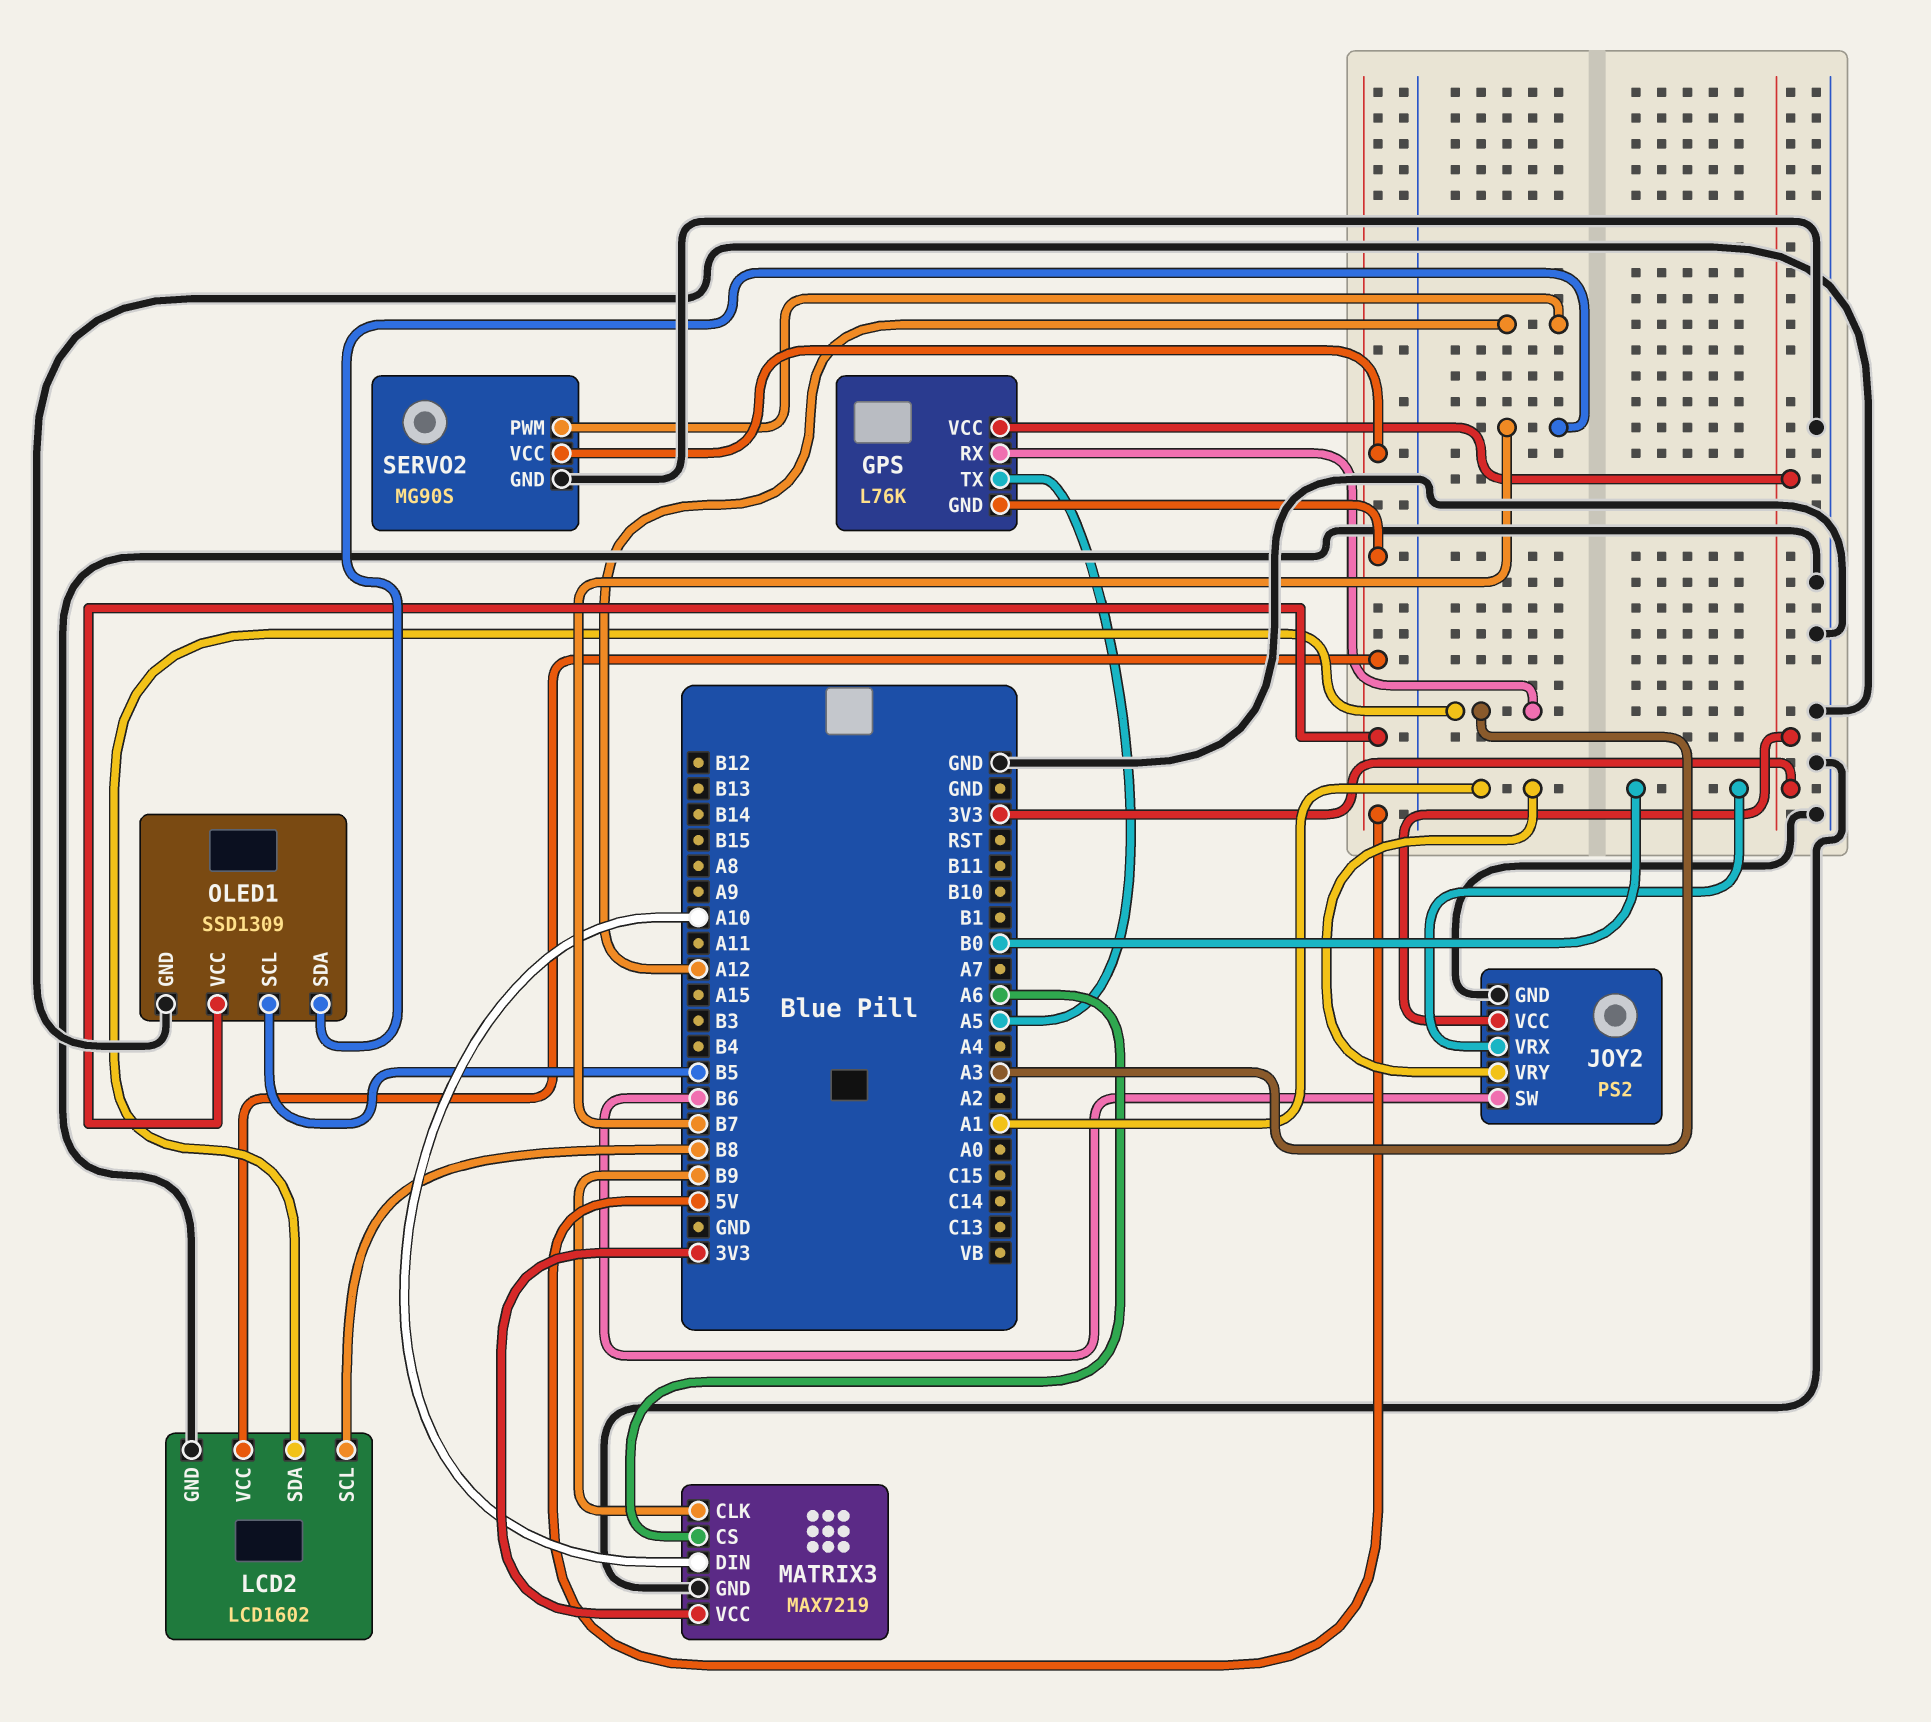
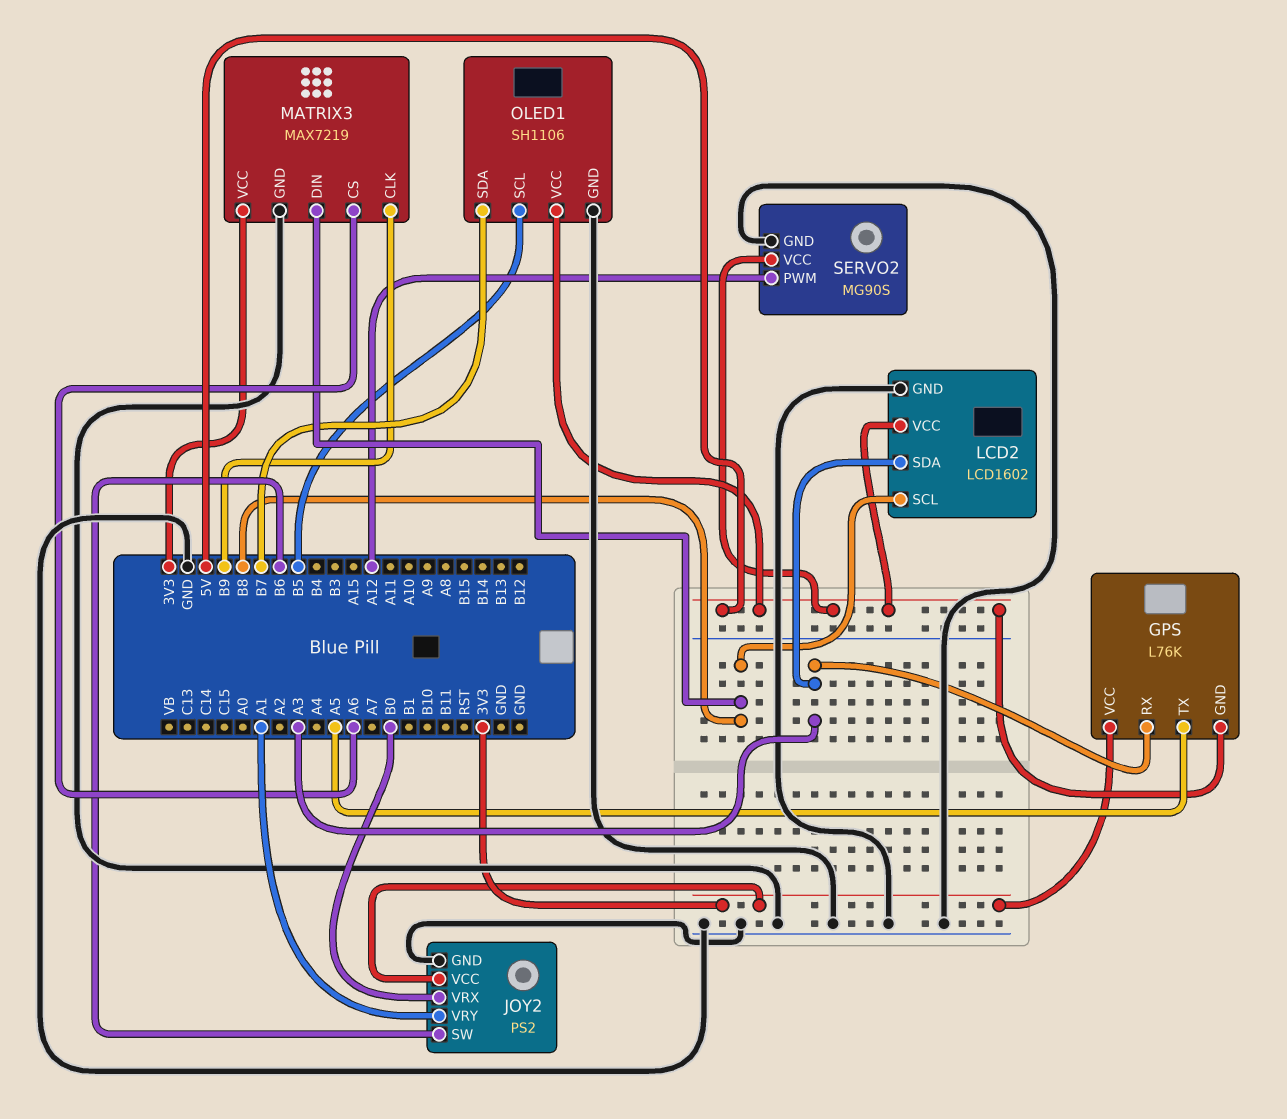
MATRIX3 pin DIN: A10 -> B8
OLED1: SSD1309 -> SH1106

